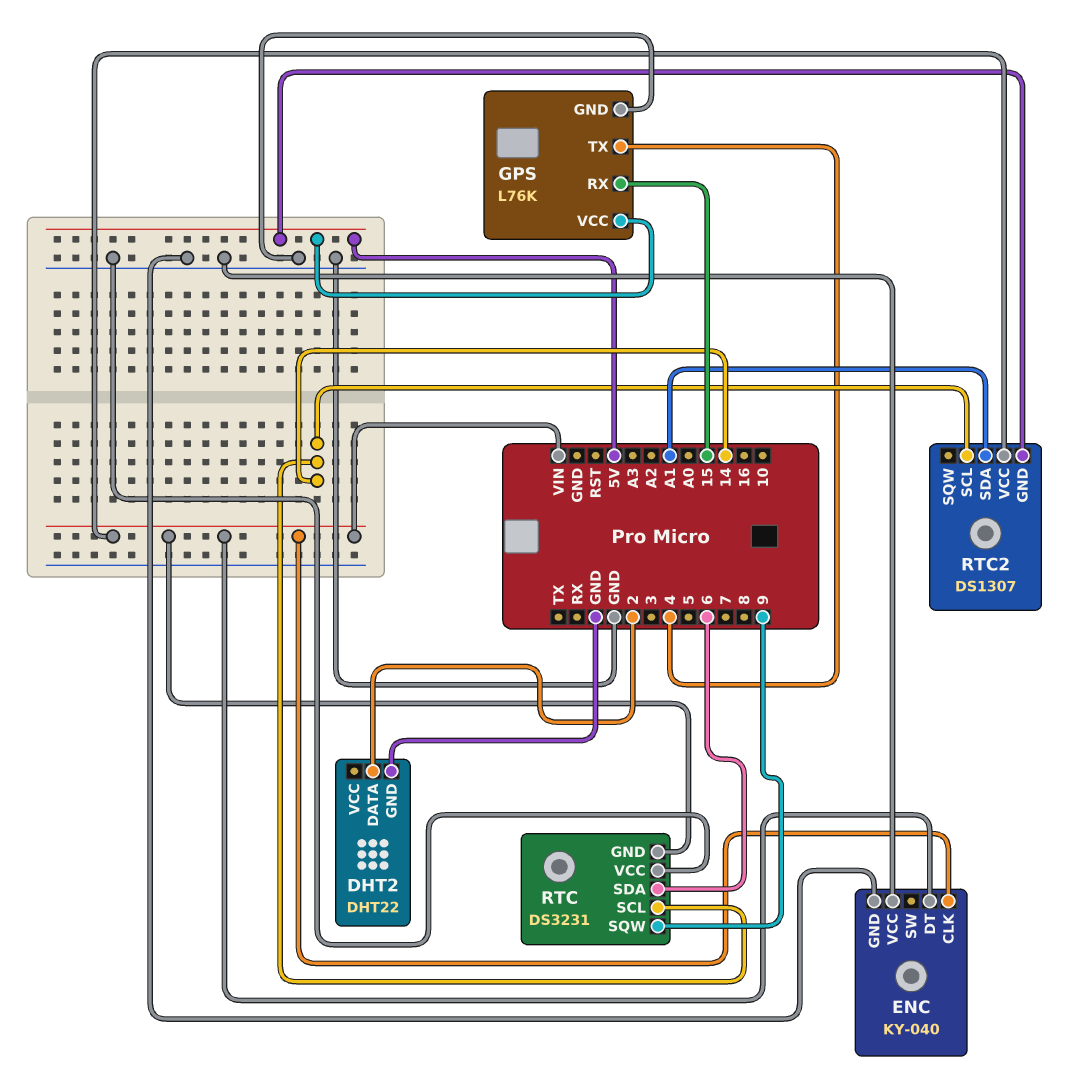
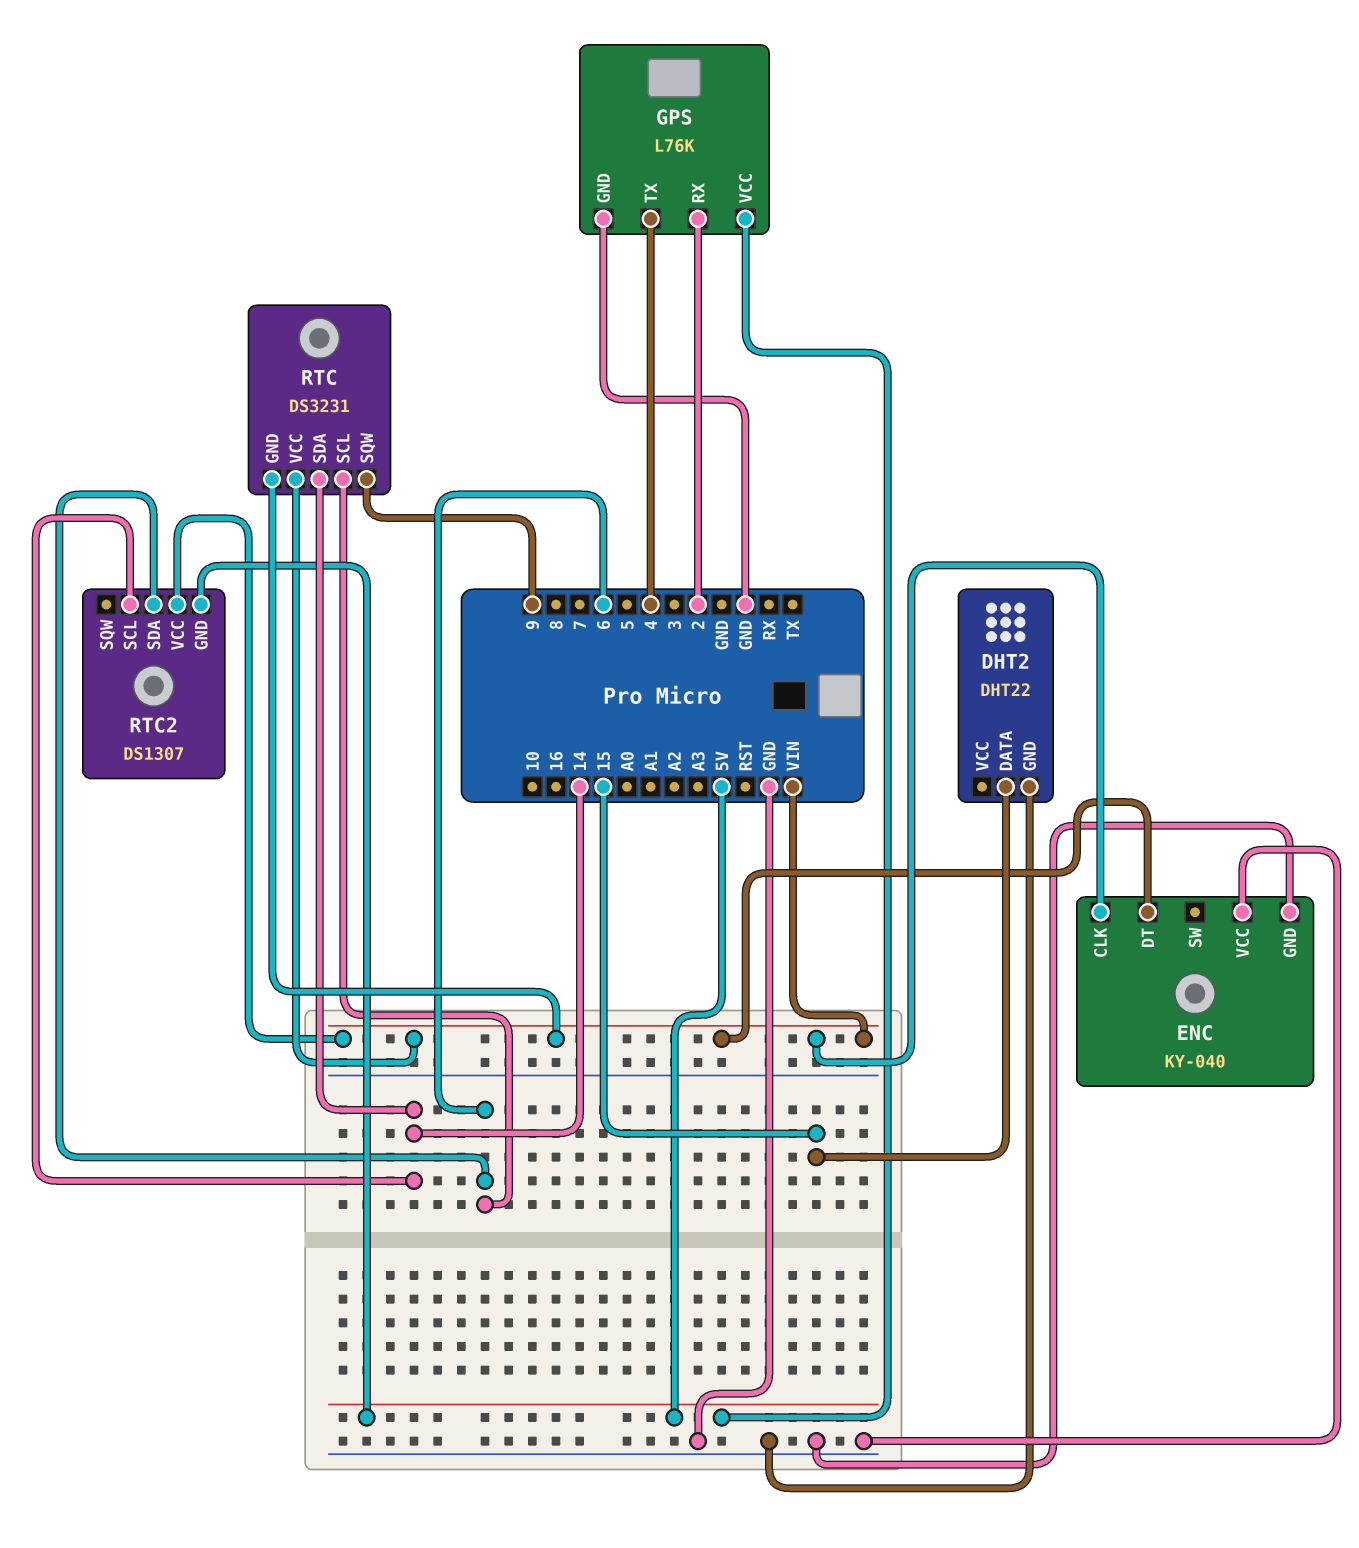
DHT2 pin DATA: 2 -> 15
GPS pin RX: 15 -> 2
RTC pin SCL: 14 -> 6
RTC pin SDA: 6 -> 14
RTC pin VCC: GND -> VIN
RTC2 pin SDA: A1 -> 6

